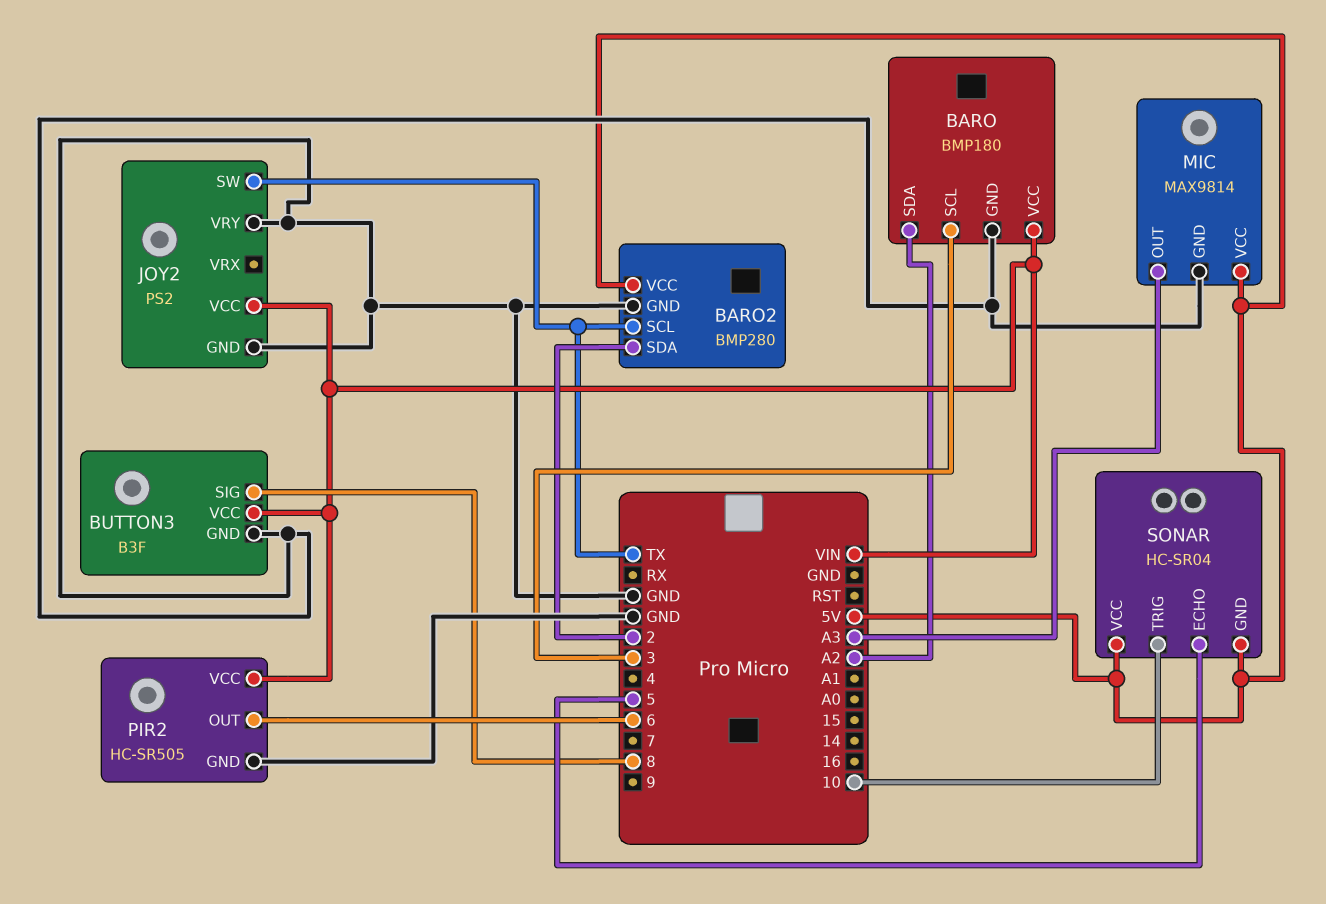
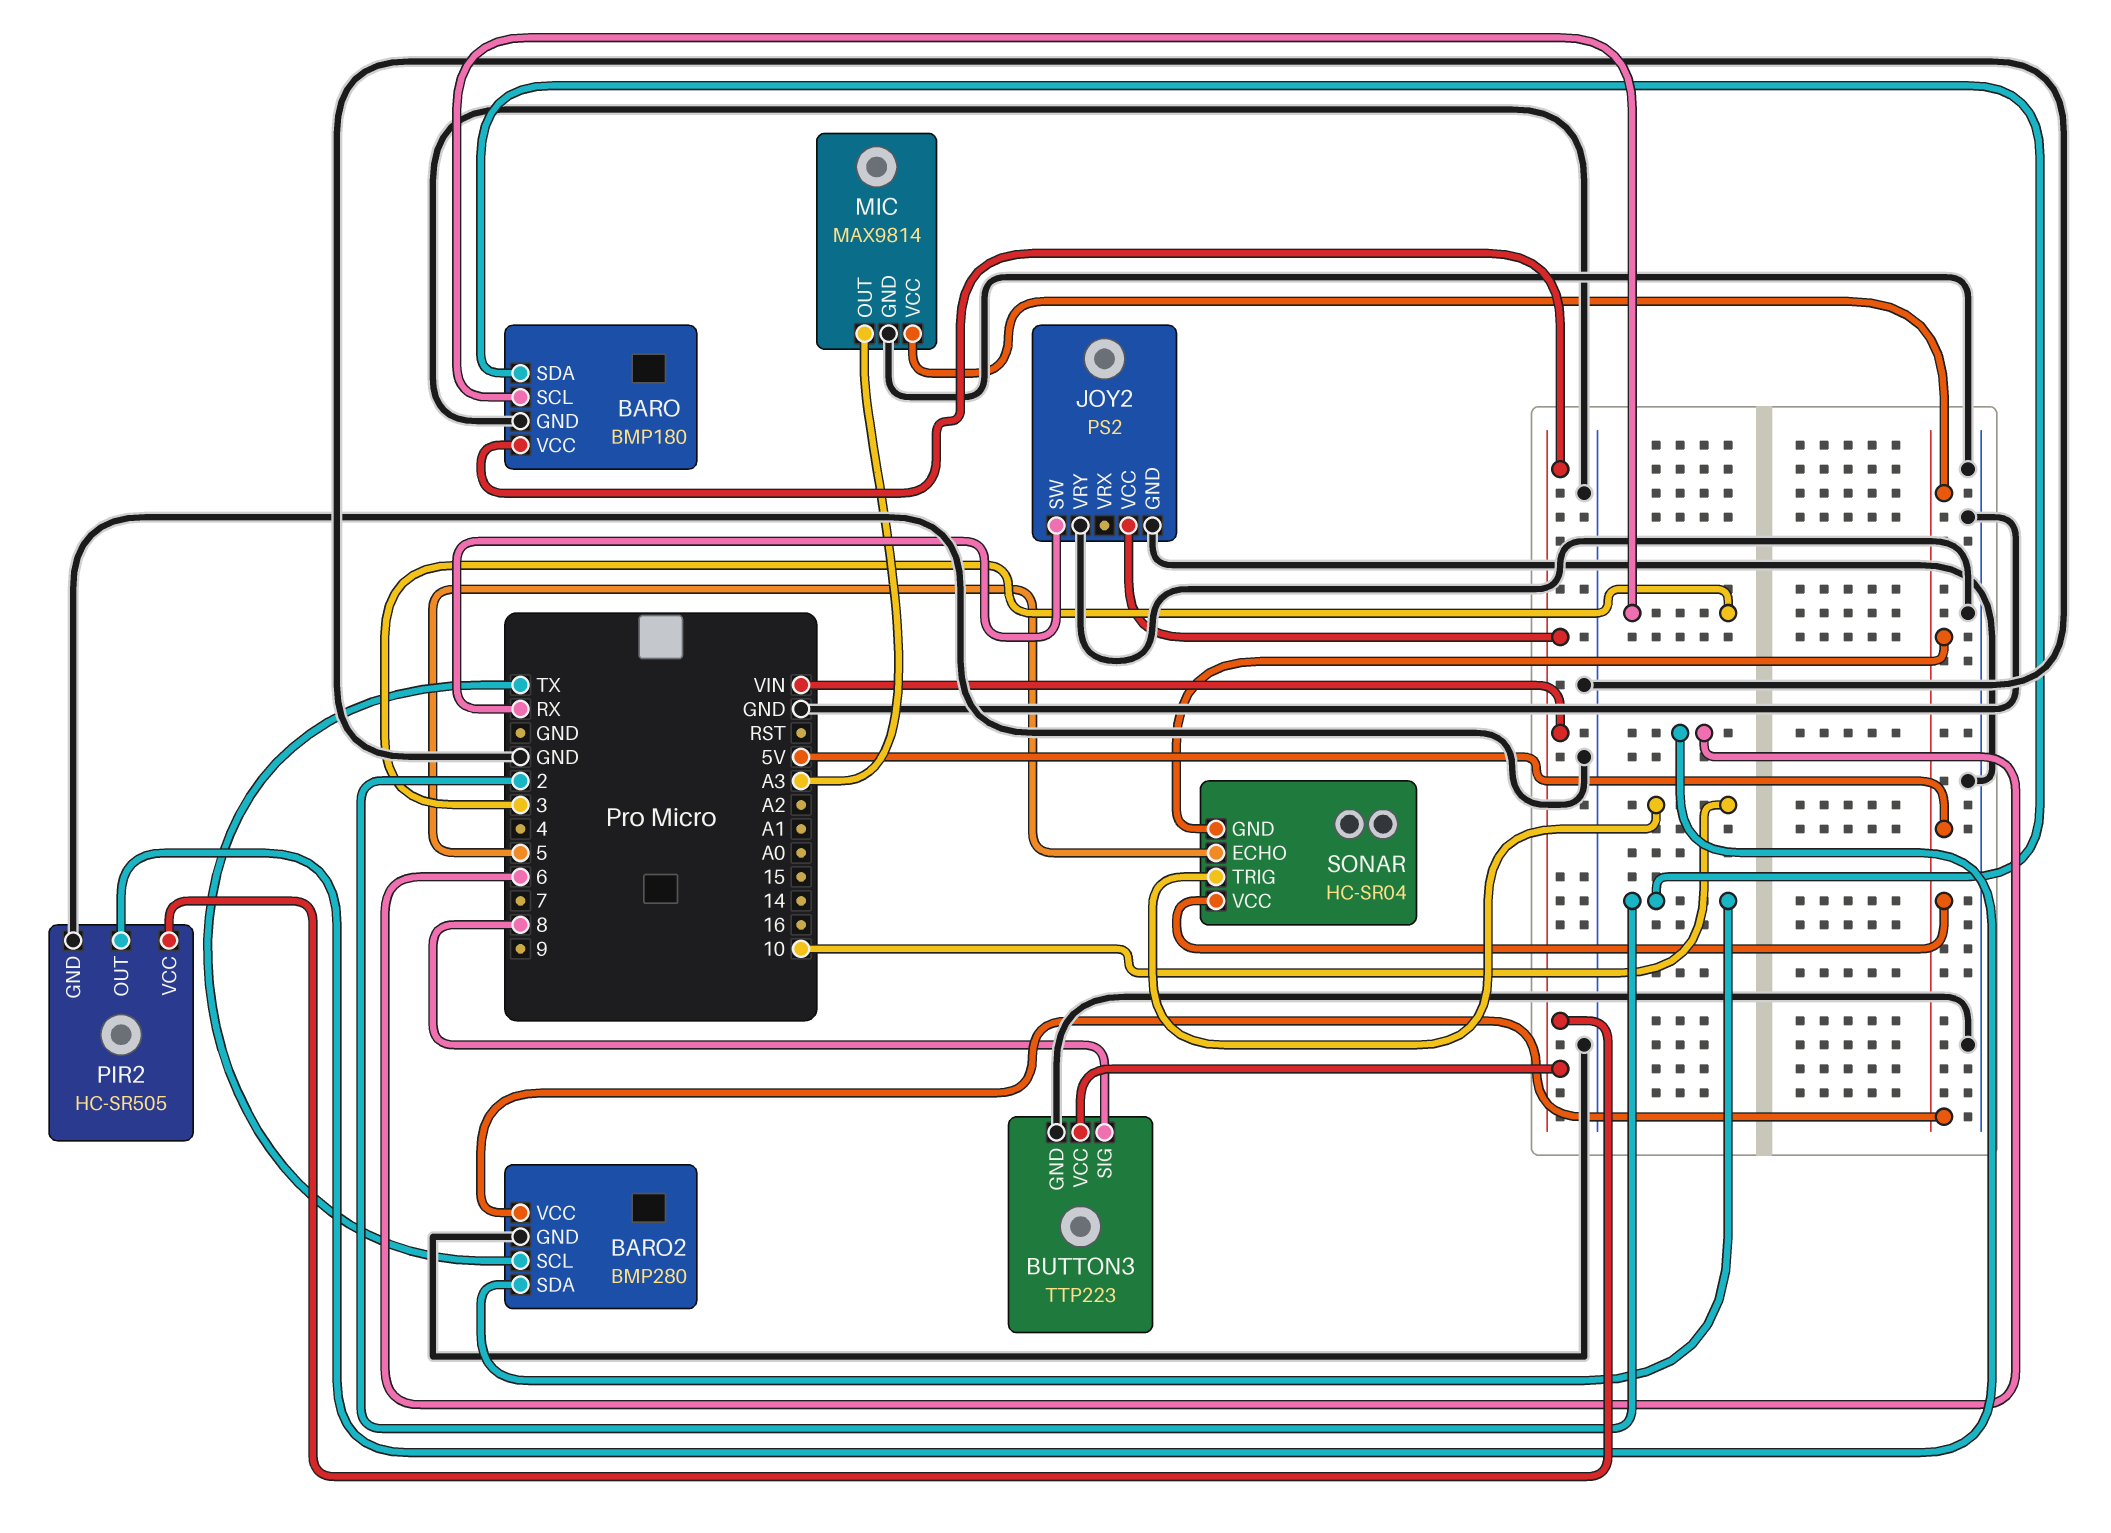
BARO pin SDA: A2 -> 2
BUTTON3: B3F -> TTP223
JOY2 pin SW: TX -> RX

